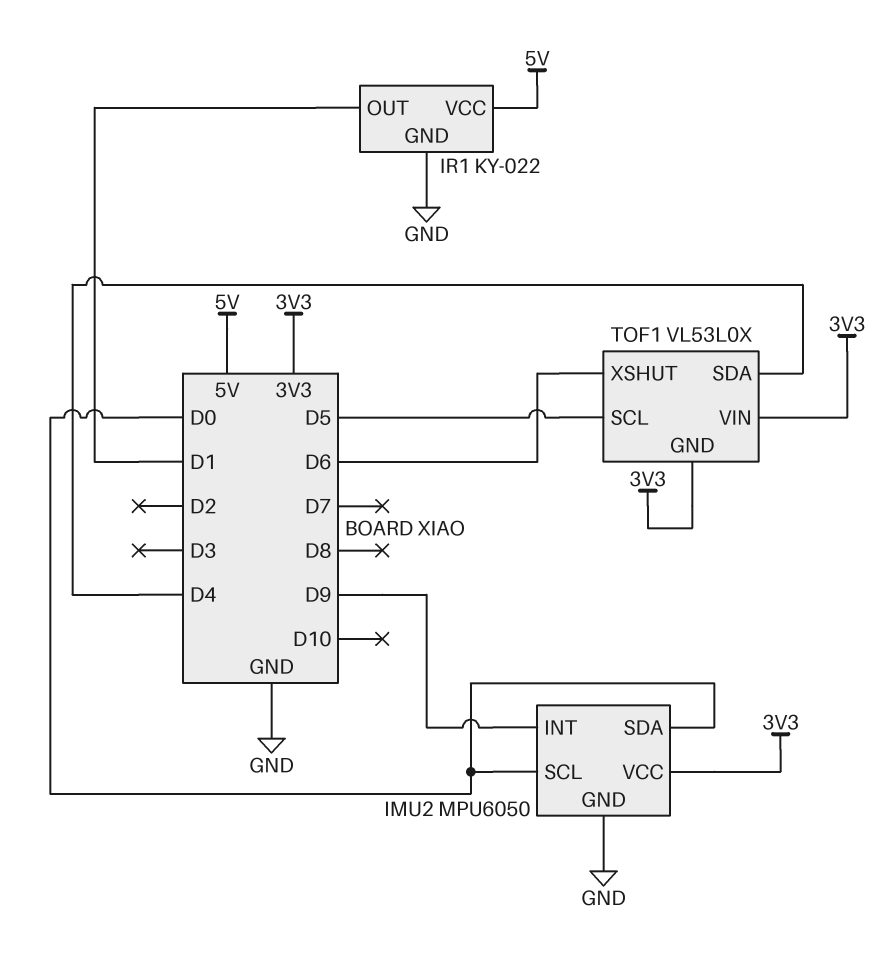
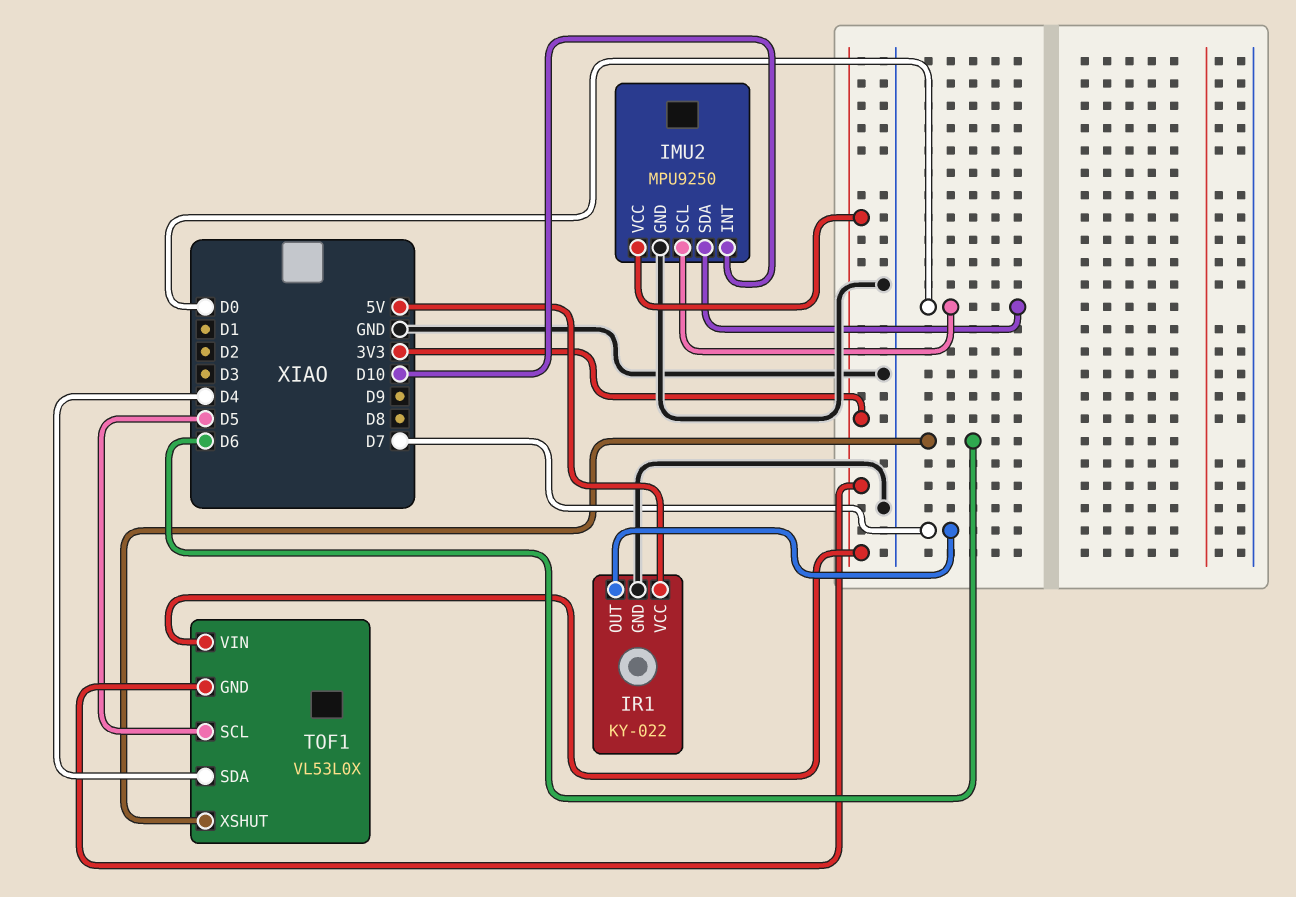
IMU2: MPU6050 -> MPU9250
IMU2 pin INT: D9 -> D10
IR1 pin OUT: D1 -> D7

